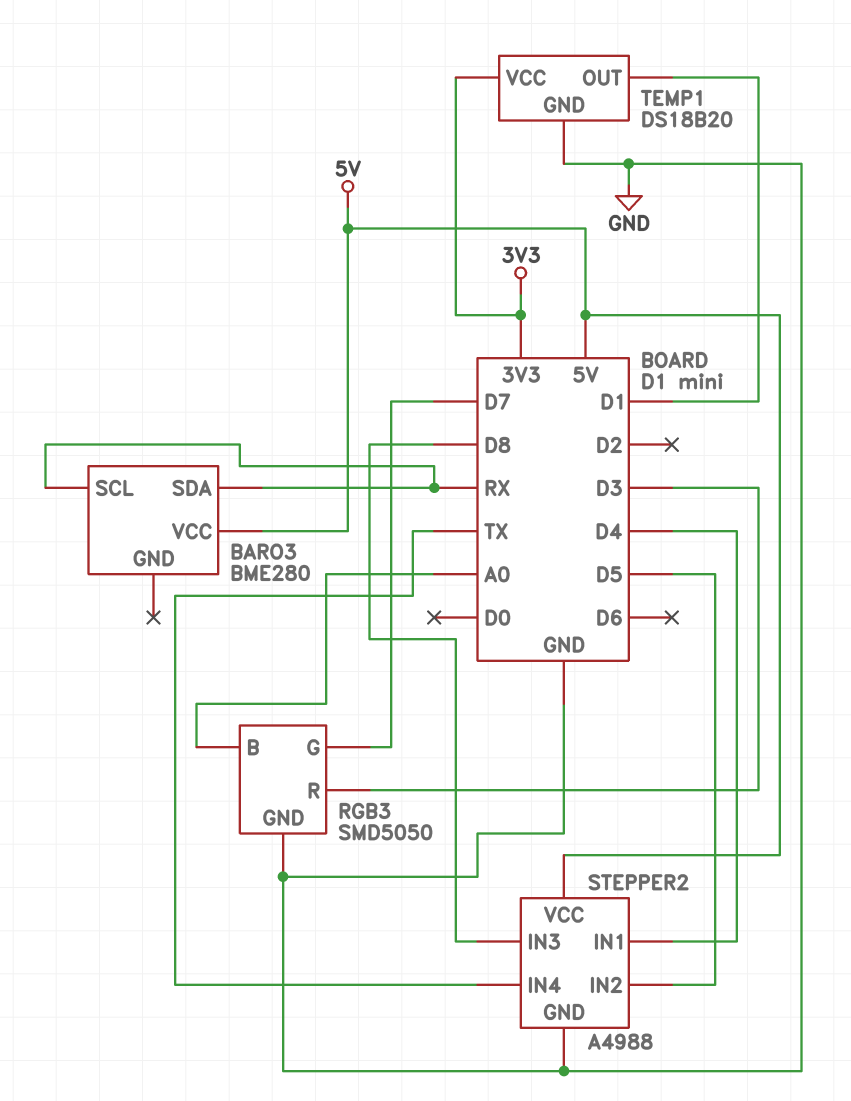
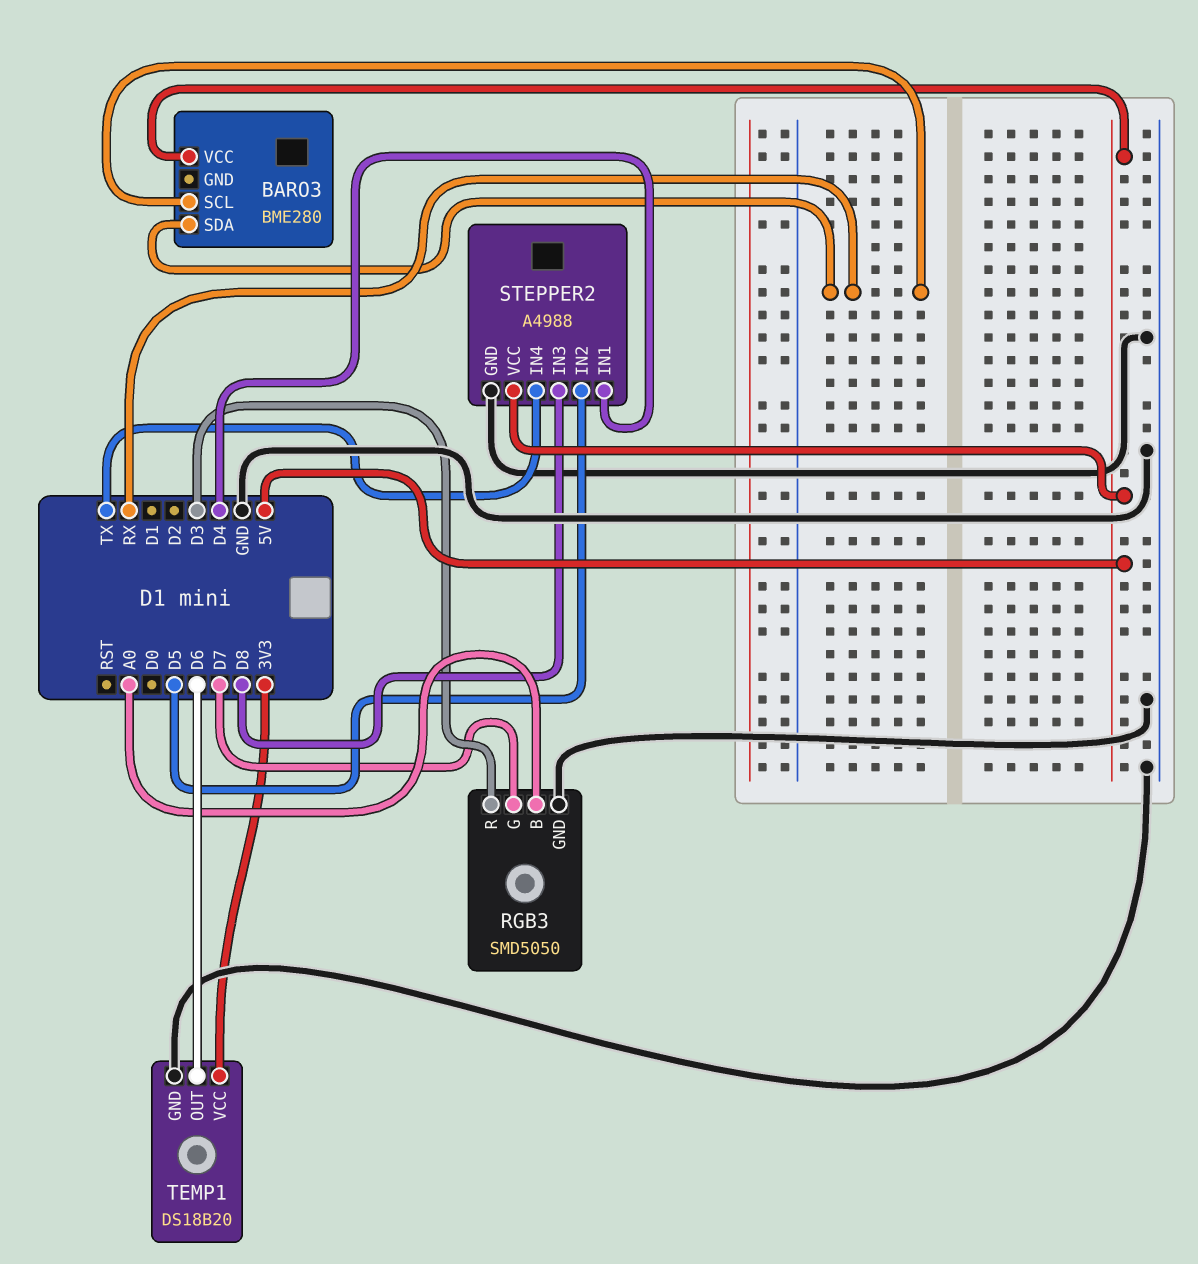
TEMP1 pin OUT: D1 -> D6

